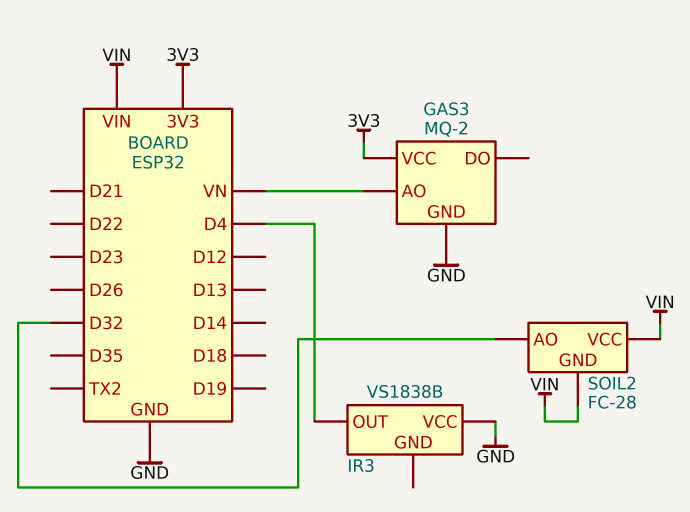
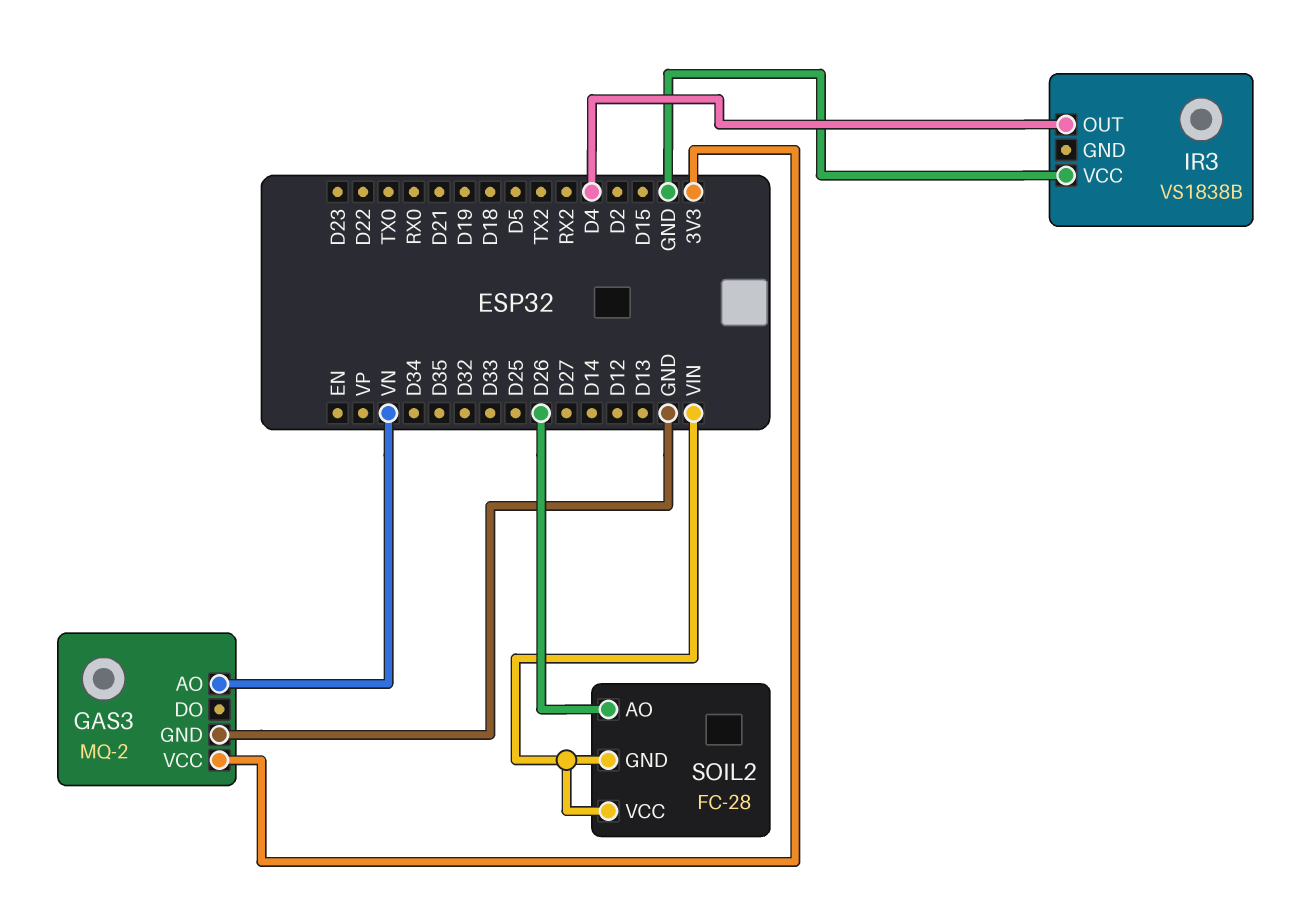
SOIL2 pin AO: D32 -> D26

